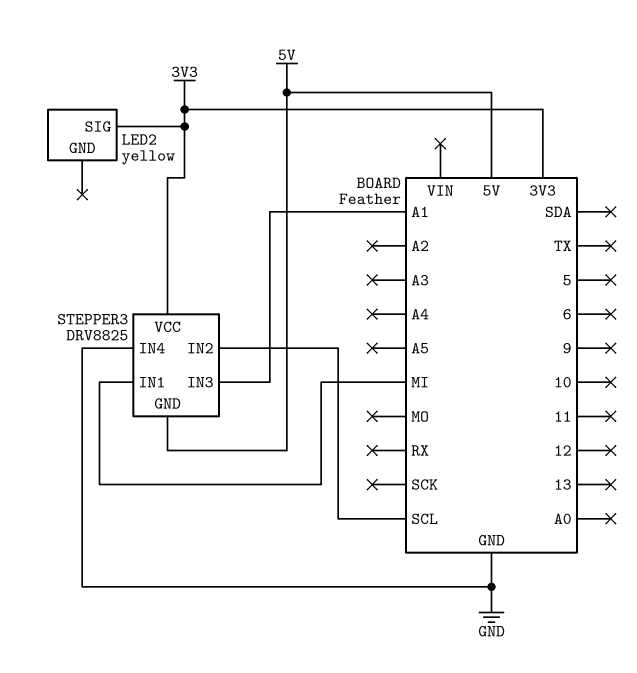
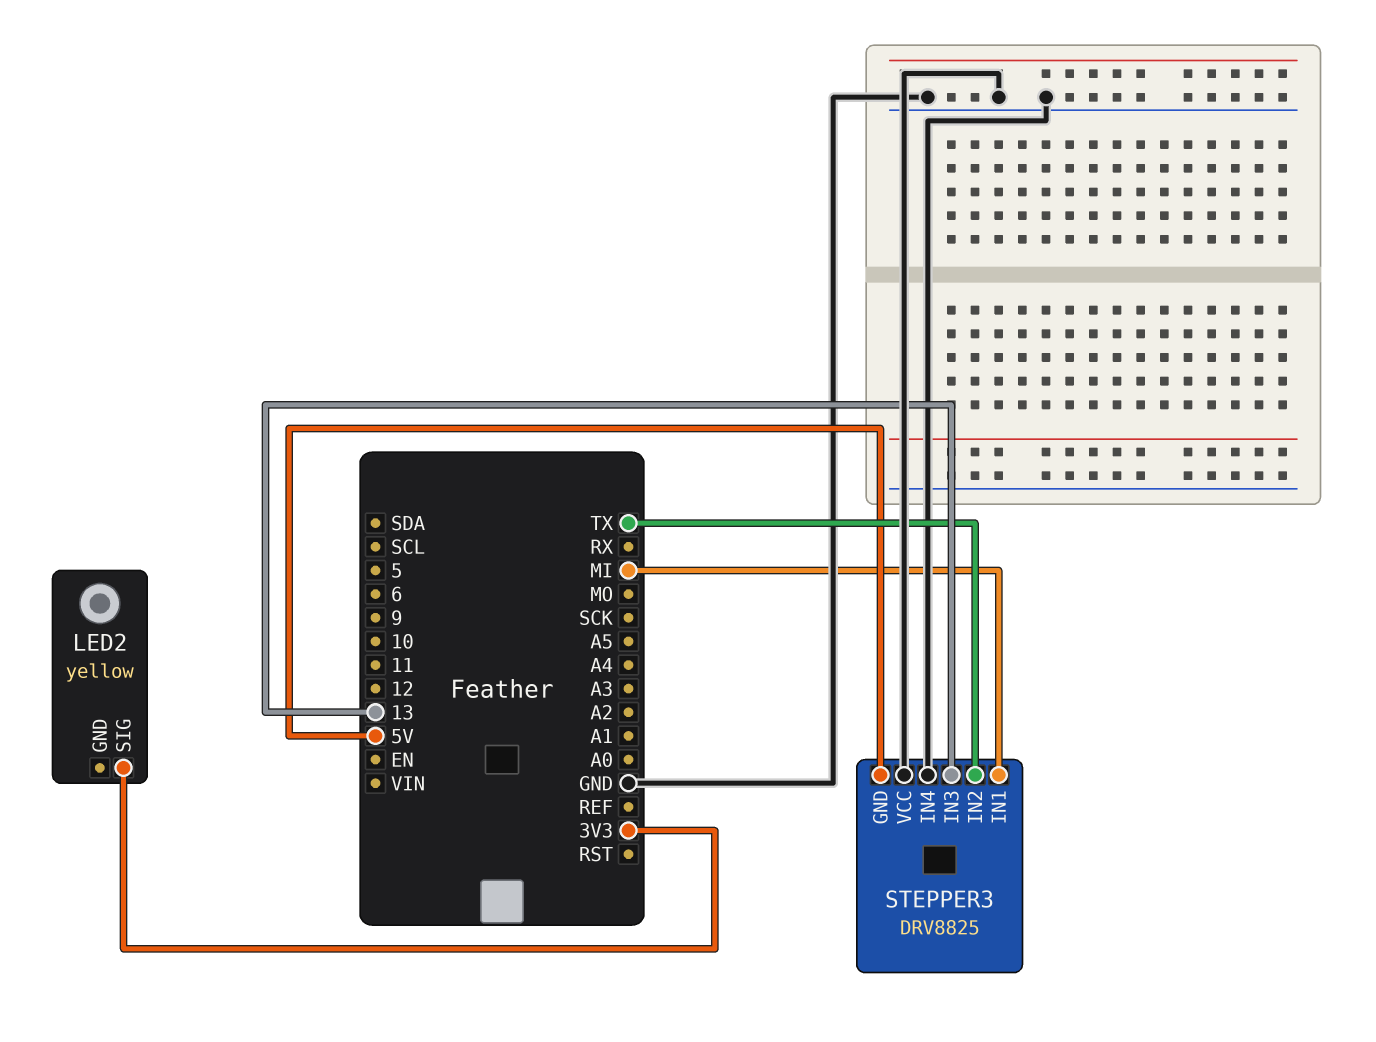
STEPPER3 pin IN2: SCL -> TX
STEPPER3 pin IN3: A1 -> 13
STEPPER3 pin VCC: 3V3 -> GND

